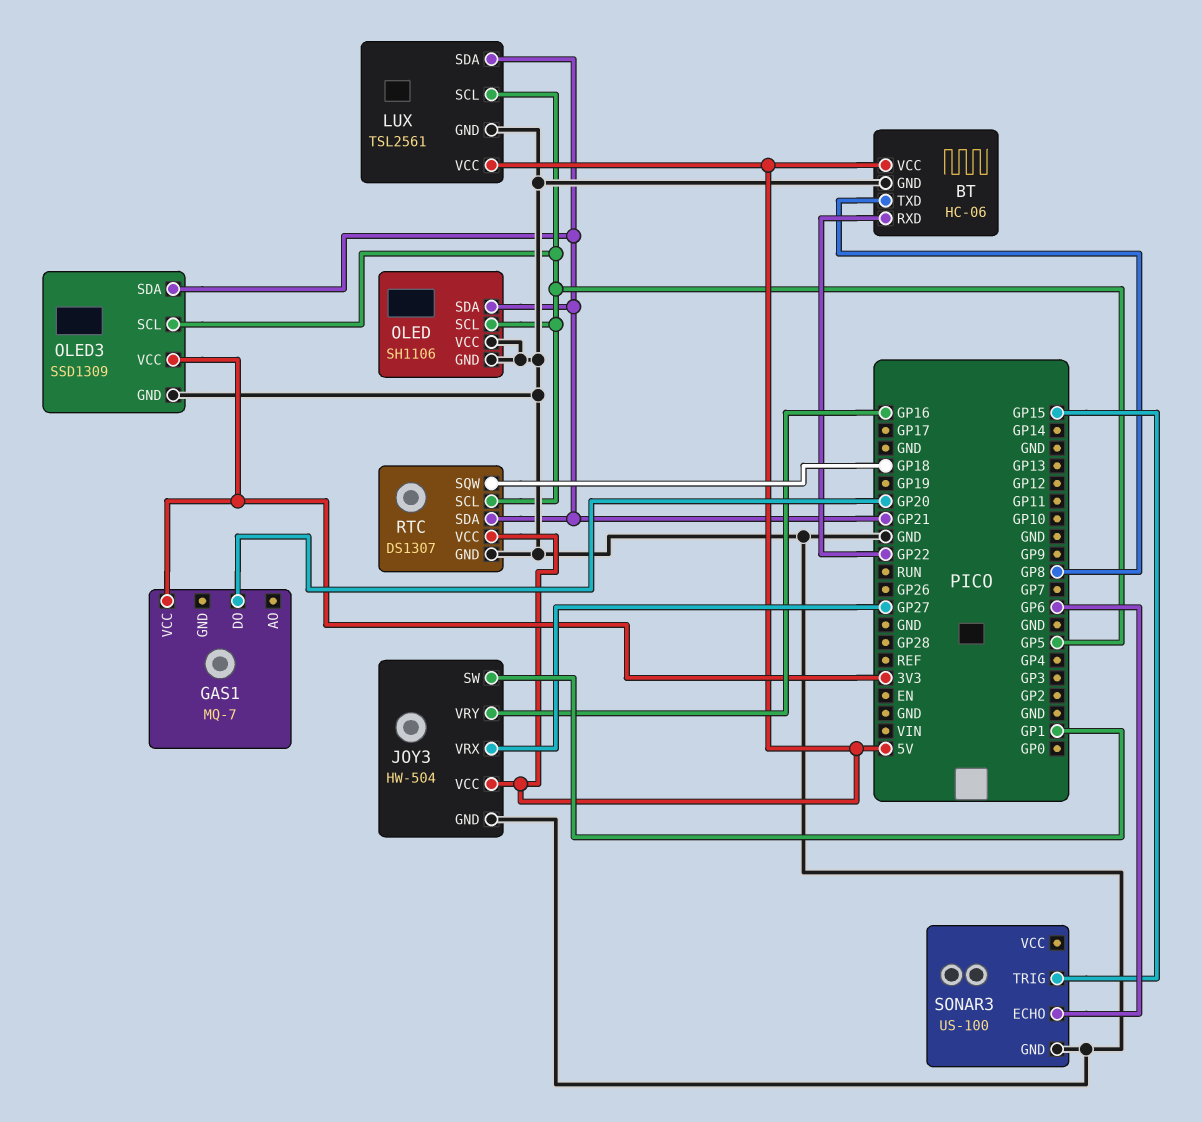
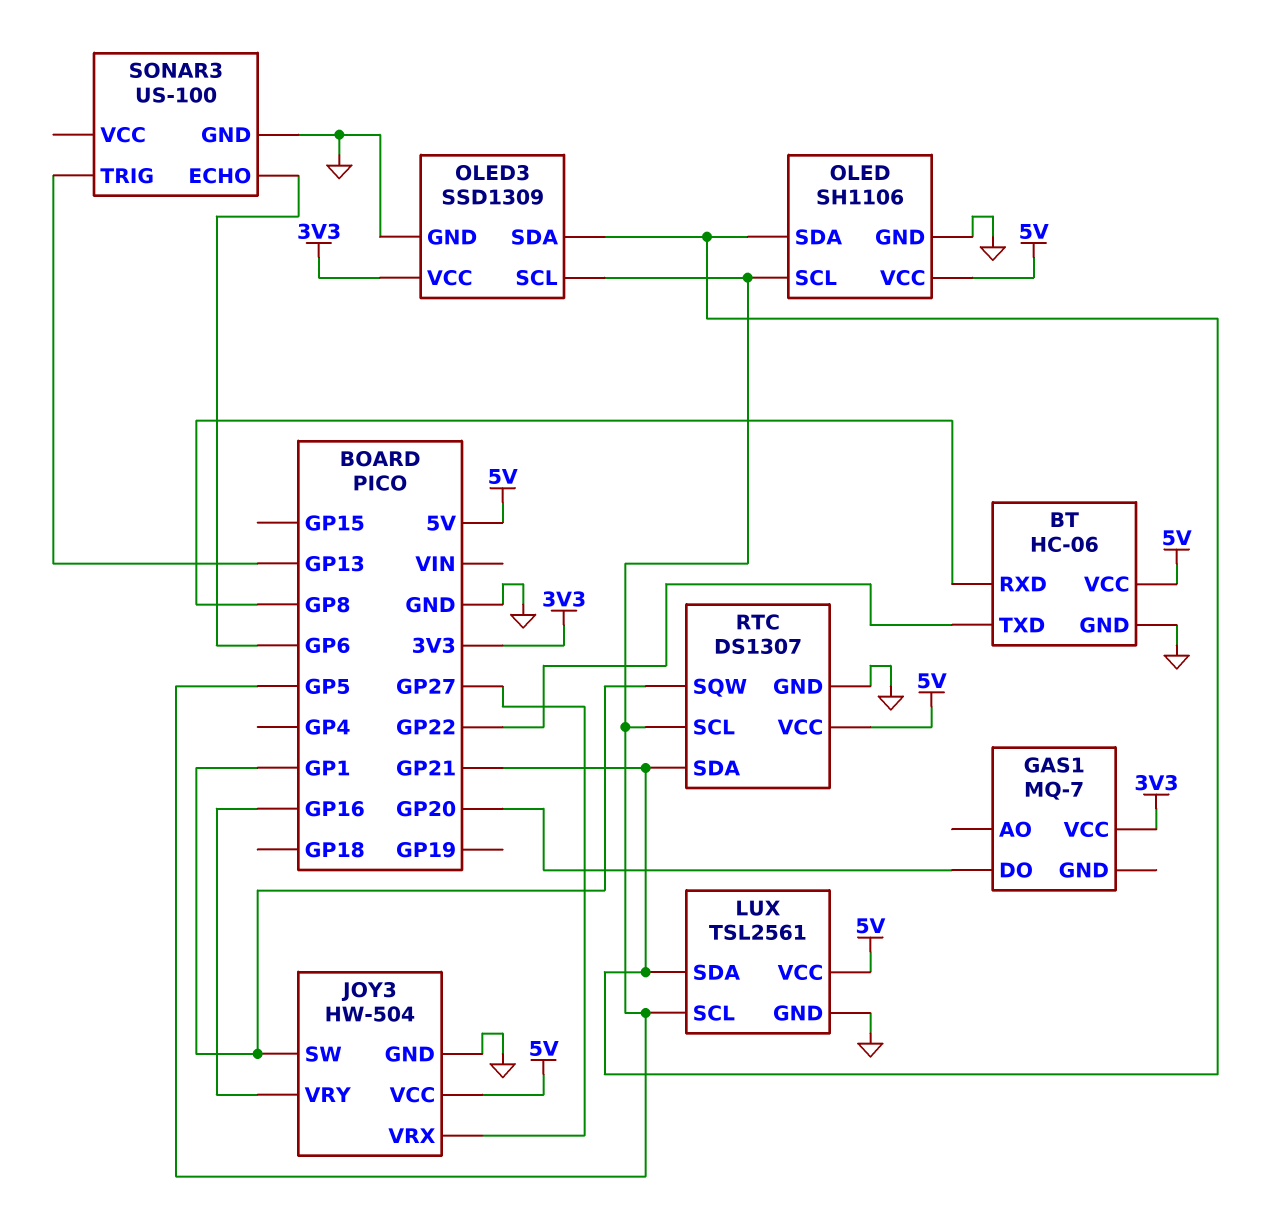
BT pin RXD: GP22 -> GP8
BT pin TXD: GP8 -> GP22
OLED pin VCC: GND -> 5V
RTC pin SQW: GP18 -> GP1
SONAR3 pin TRIG: GP15 -> GP13

